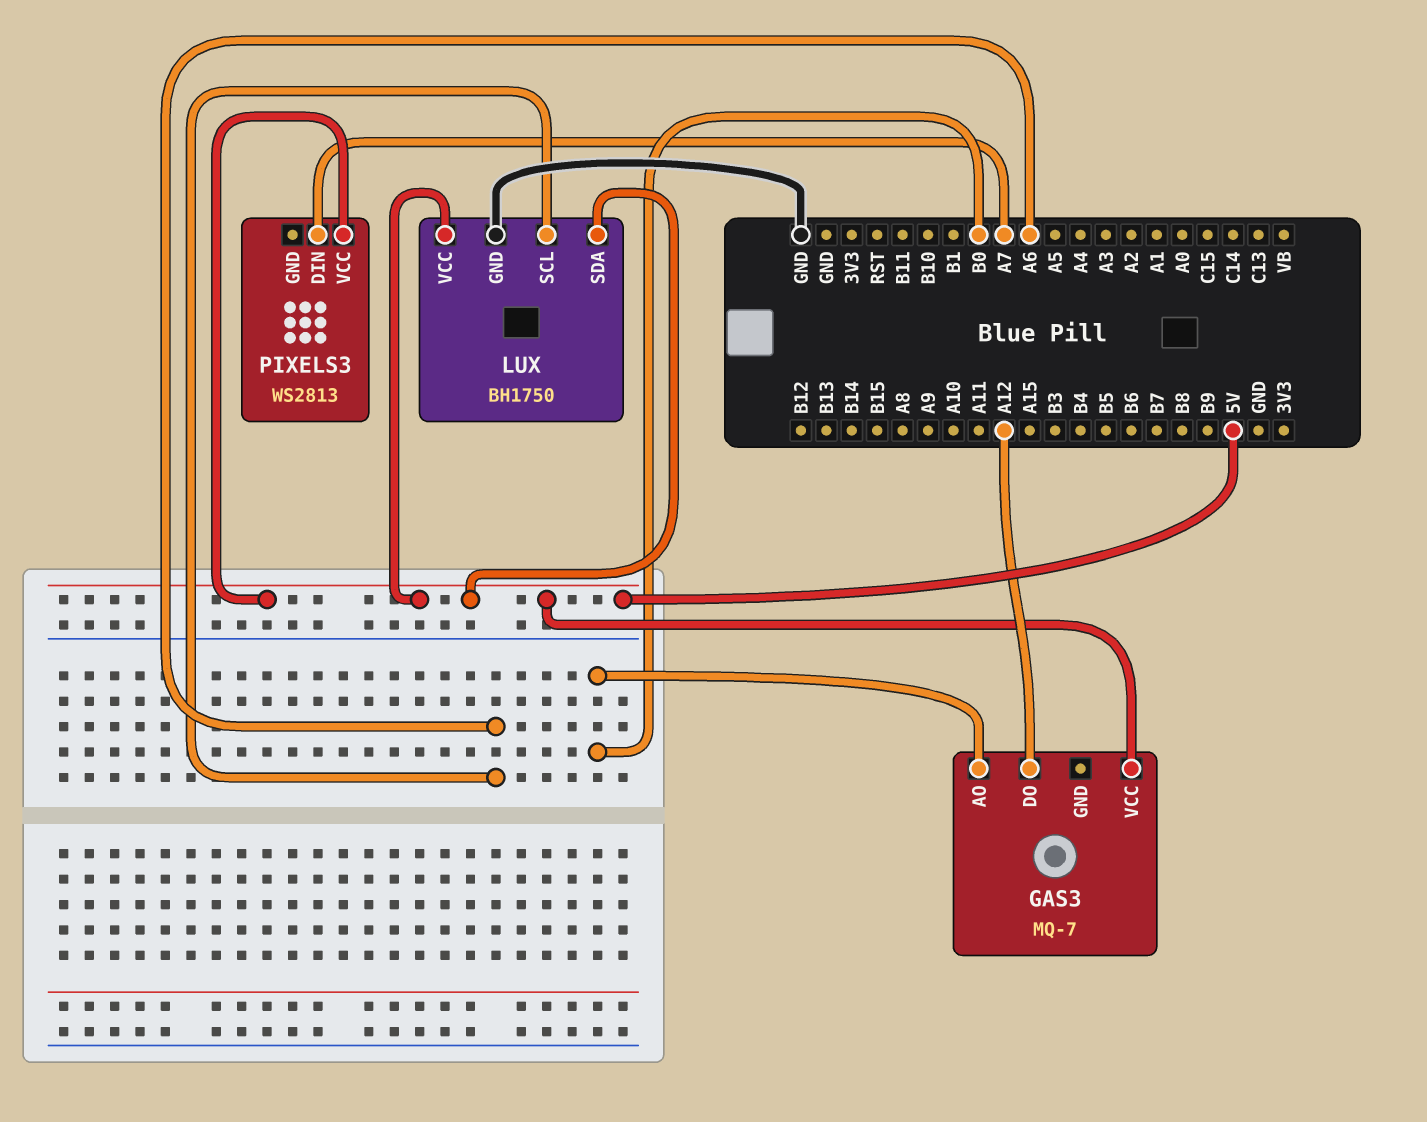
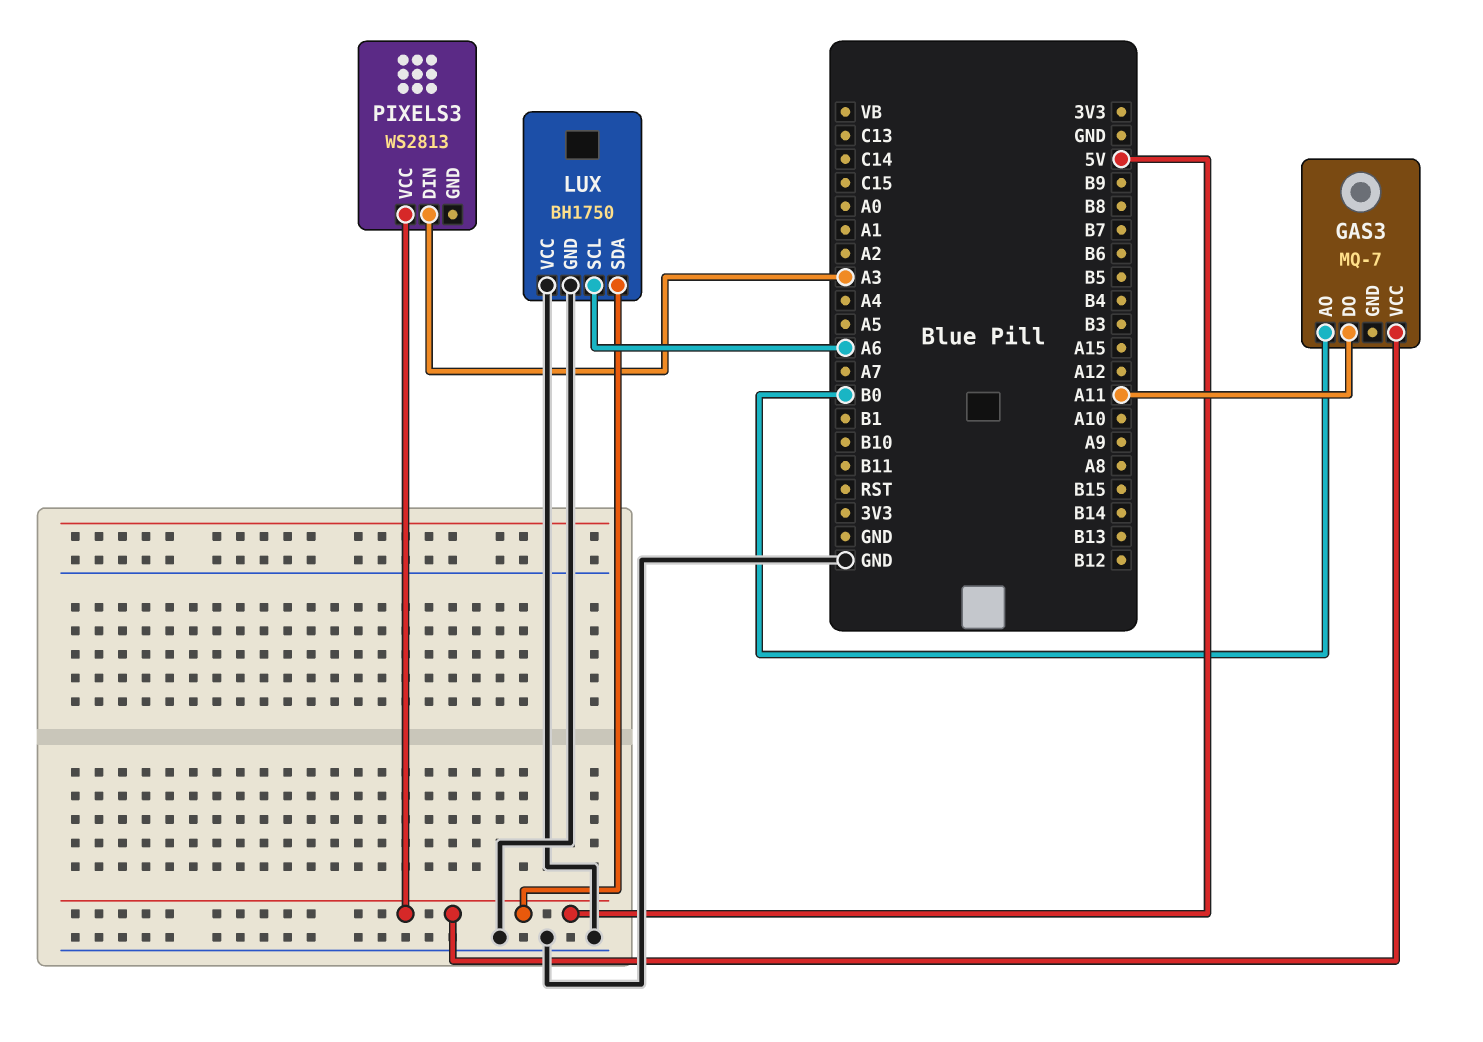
GAS3 pin DO: A12 -> A11
LUX pin VCC: 5V -> GND
PIXELS3 pin DIN: A7 -> A3

